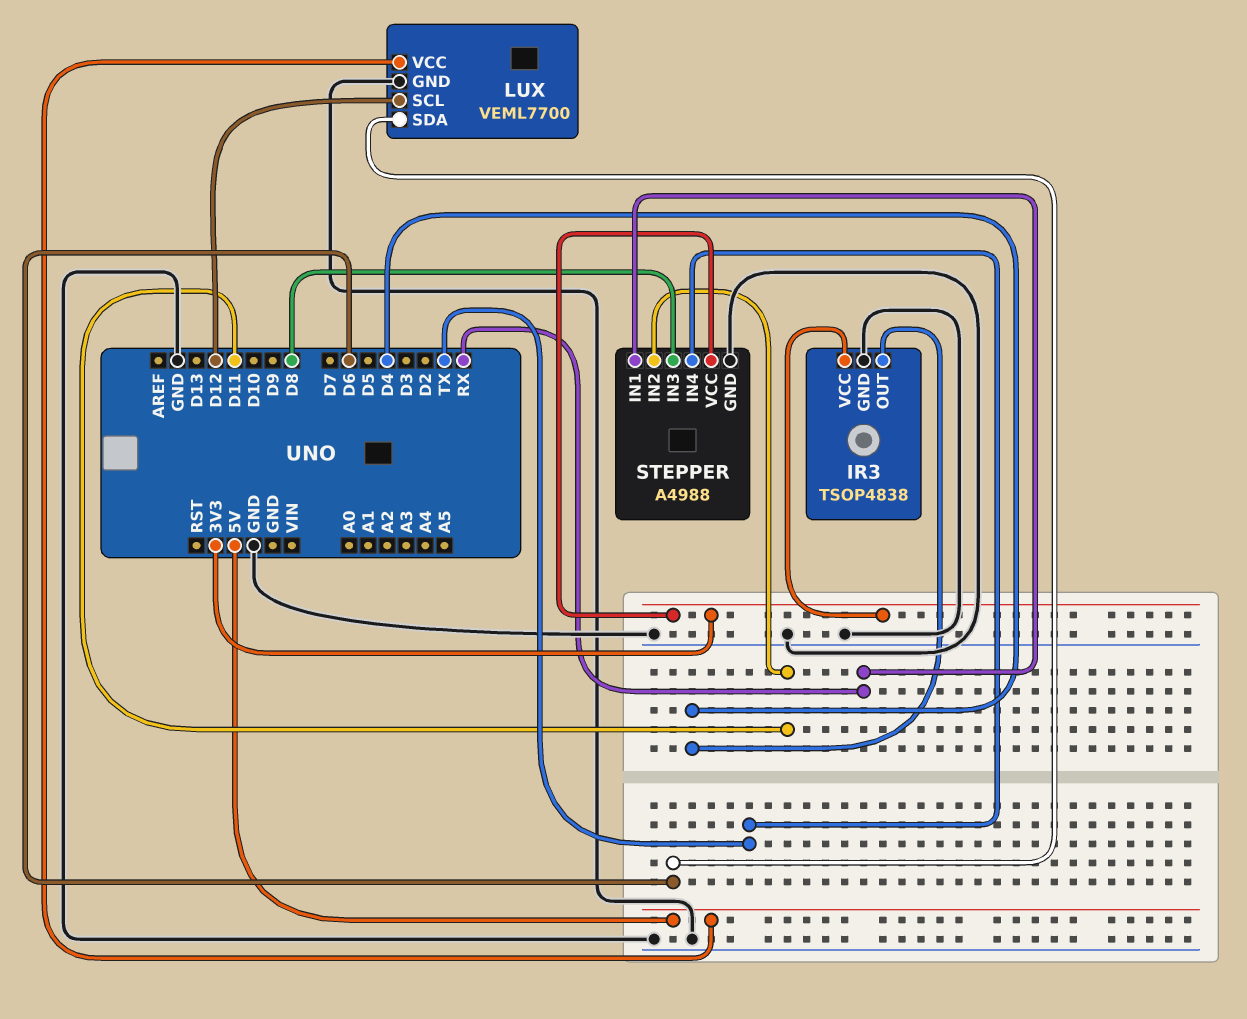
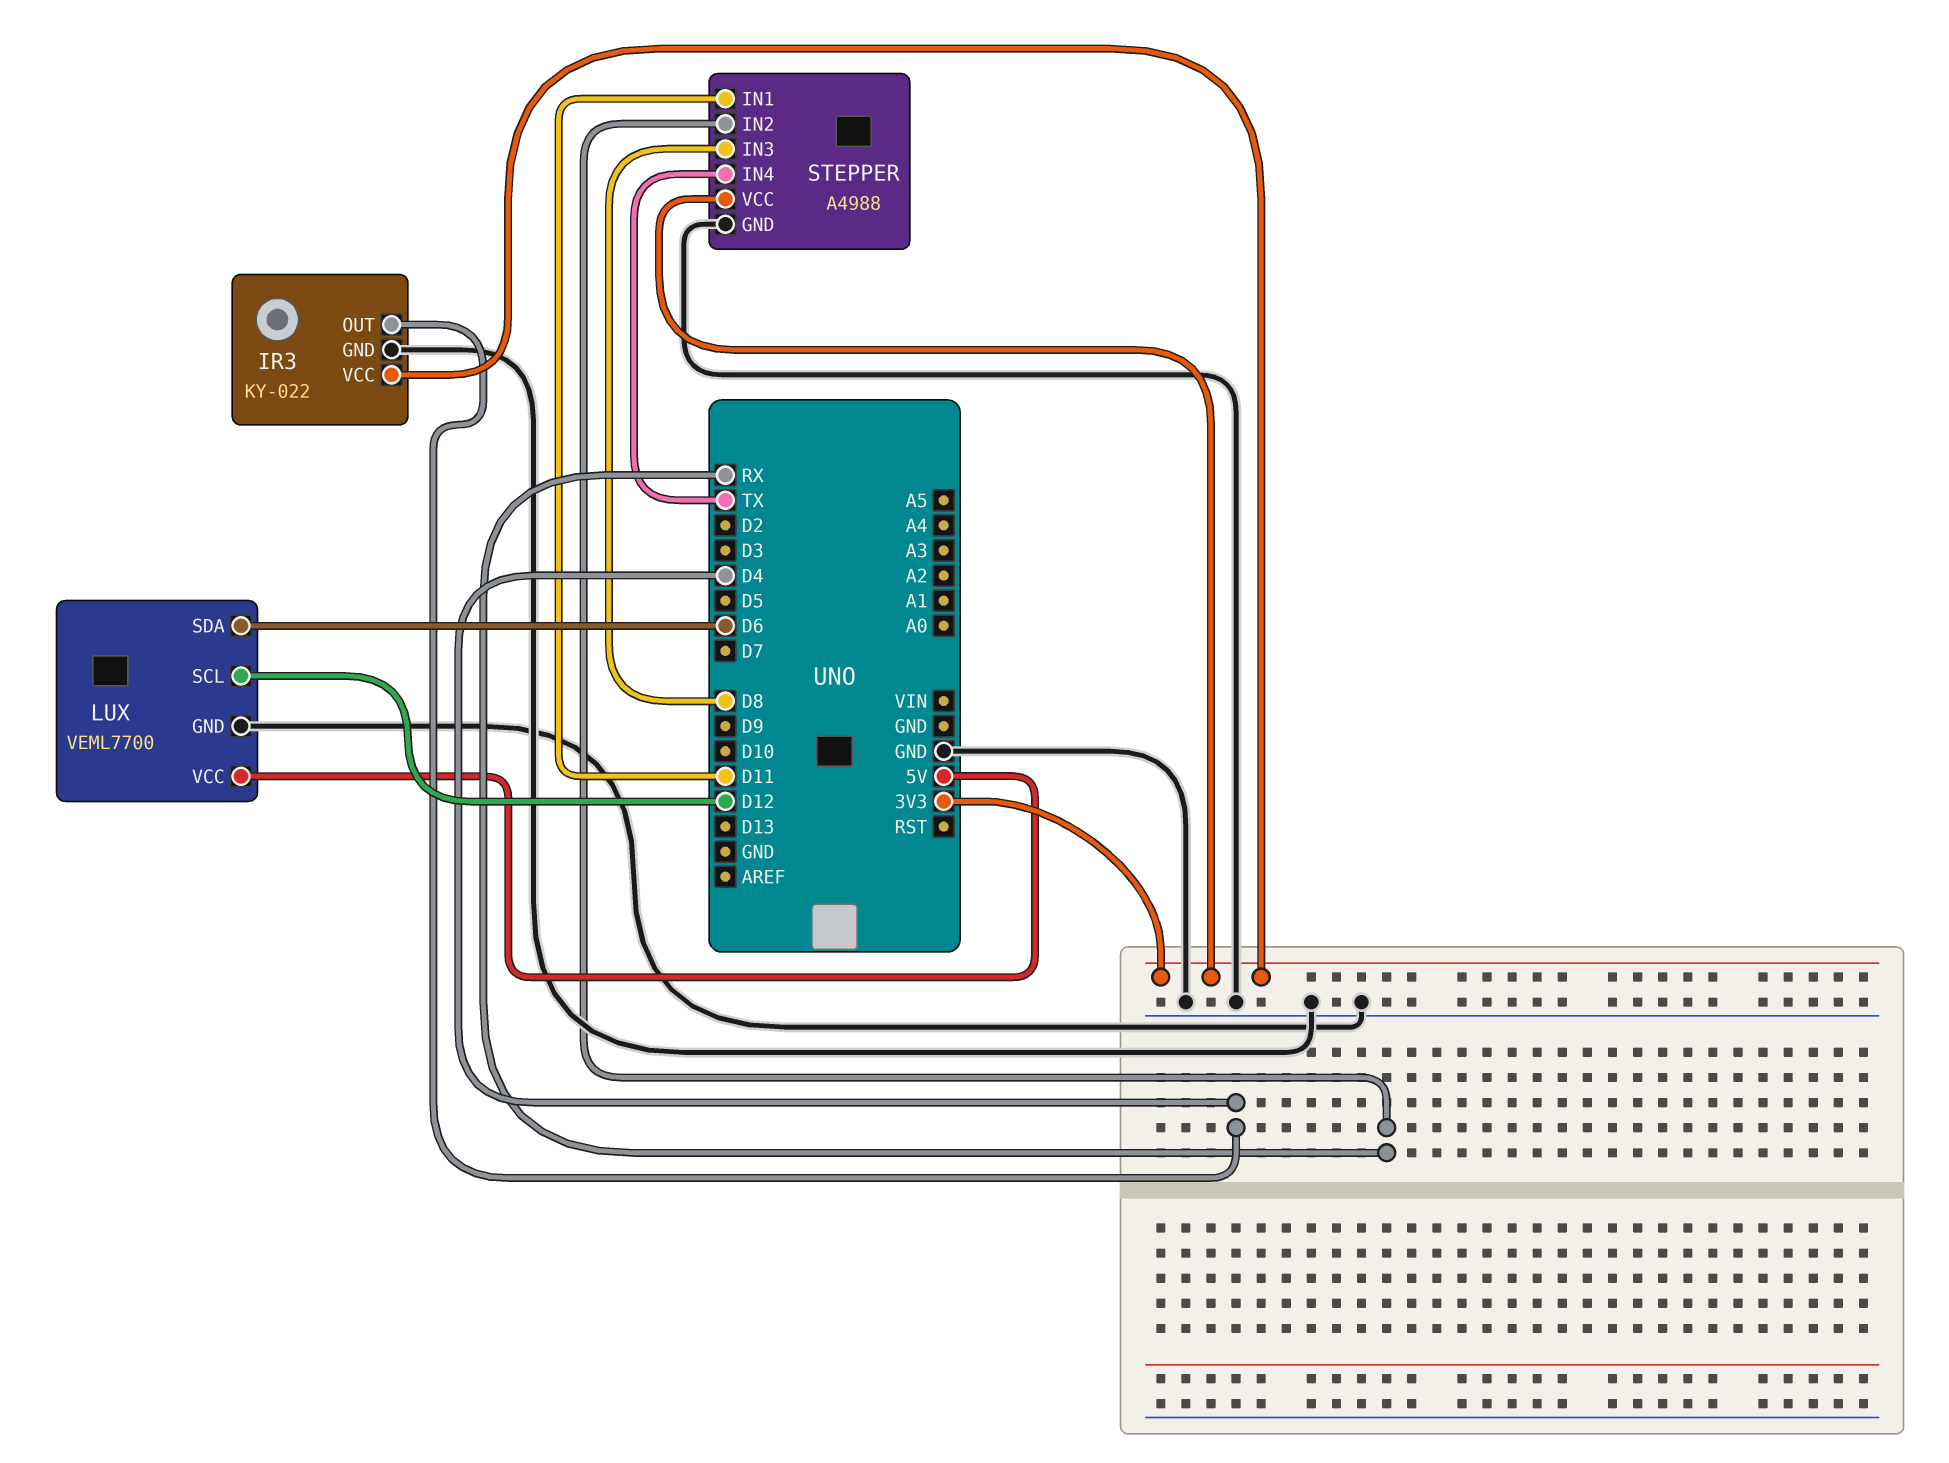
IR3: TSOP4838 -> KY-022
STEPPER pin IN1: RX -> D11
STEPPER pin IN2: D11 -> RX

